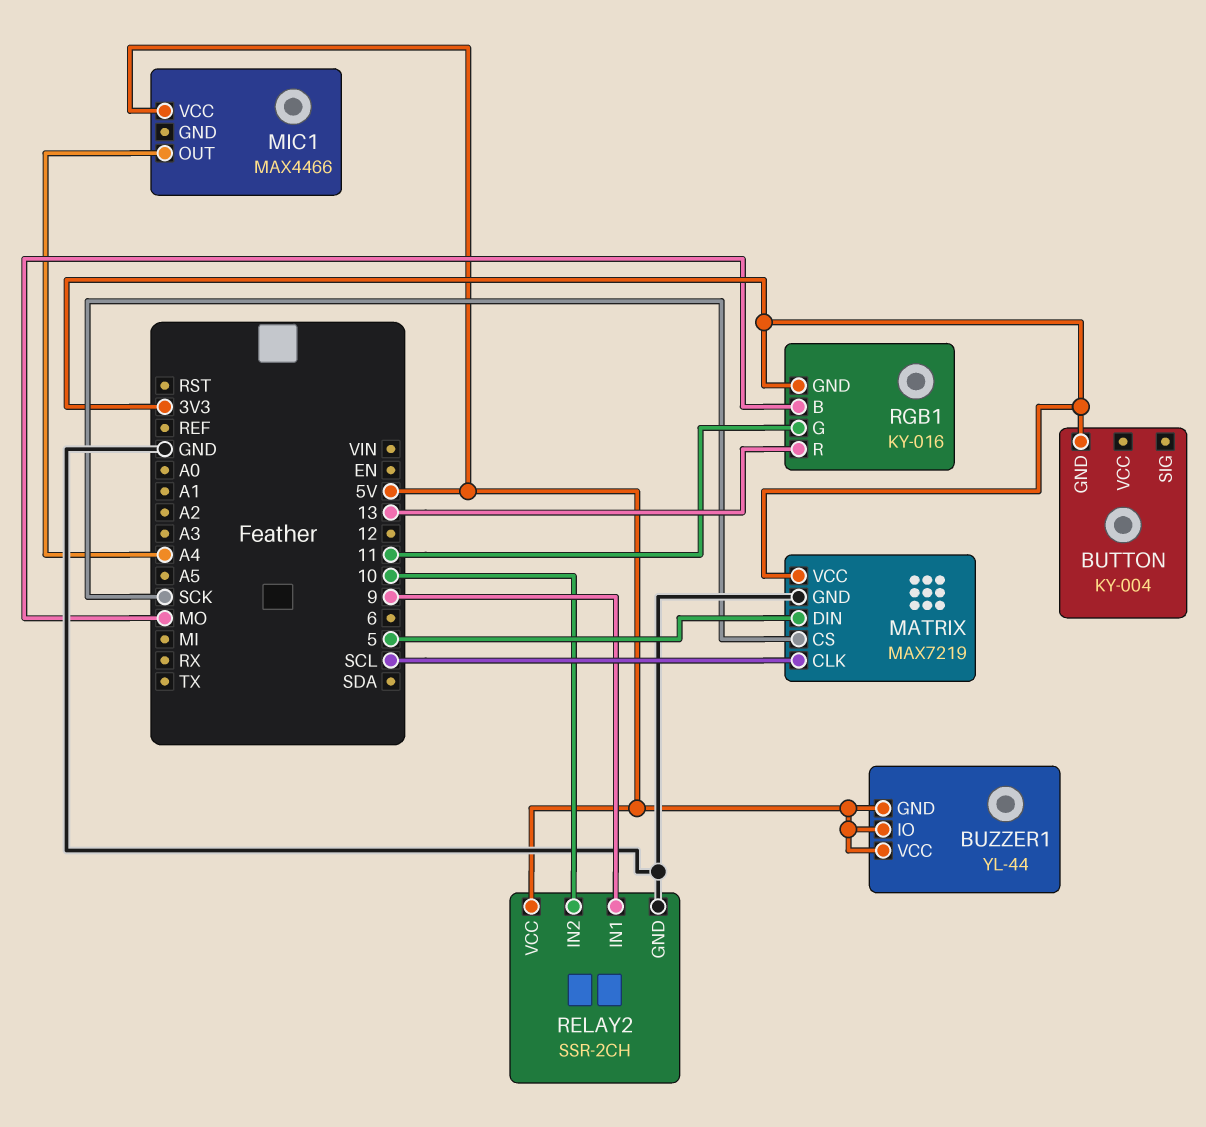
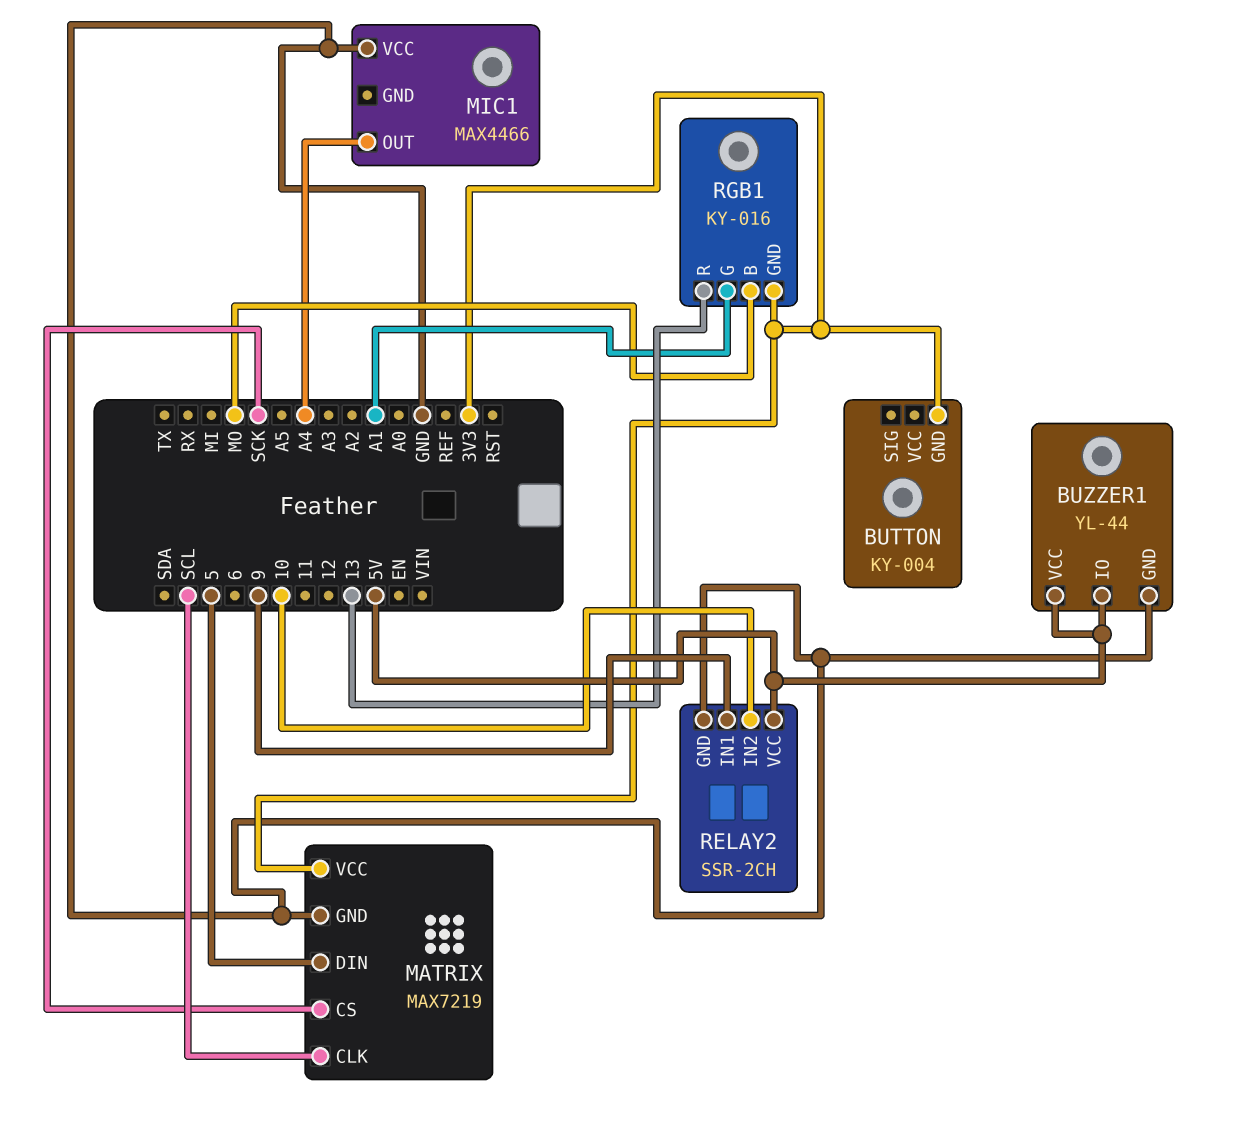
BUZZER1 pin GND: 5V -> GND
MIC1 pin VCC: 5V -> GND
RGB1 pin G: 11 -> A1

